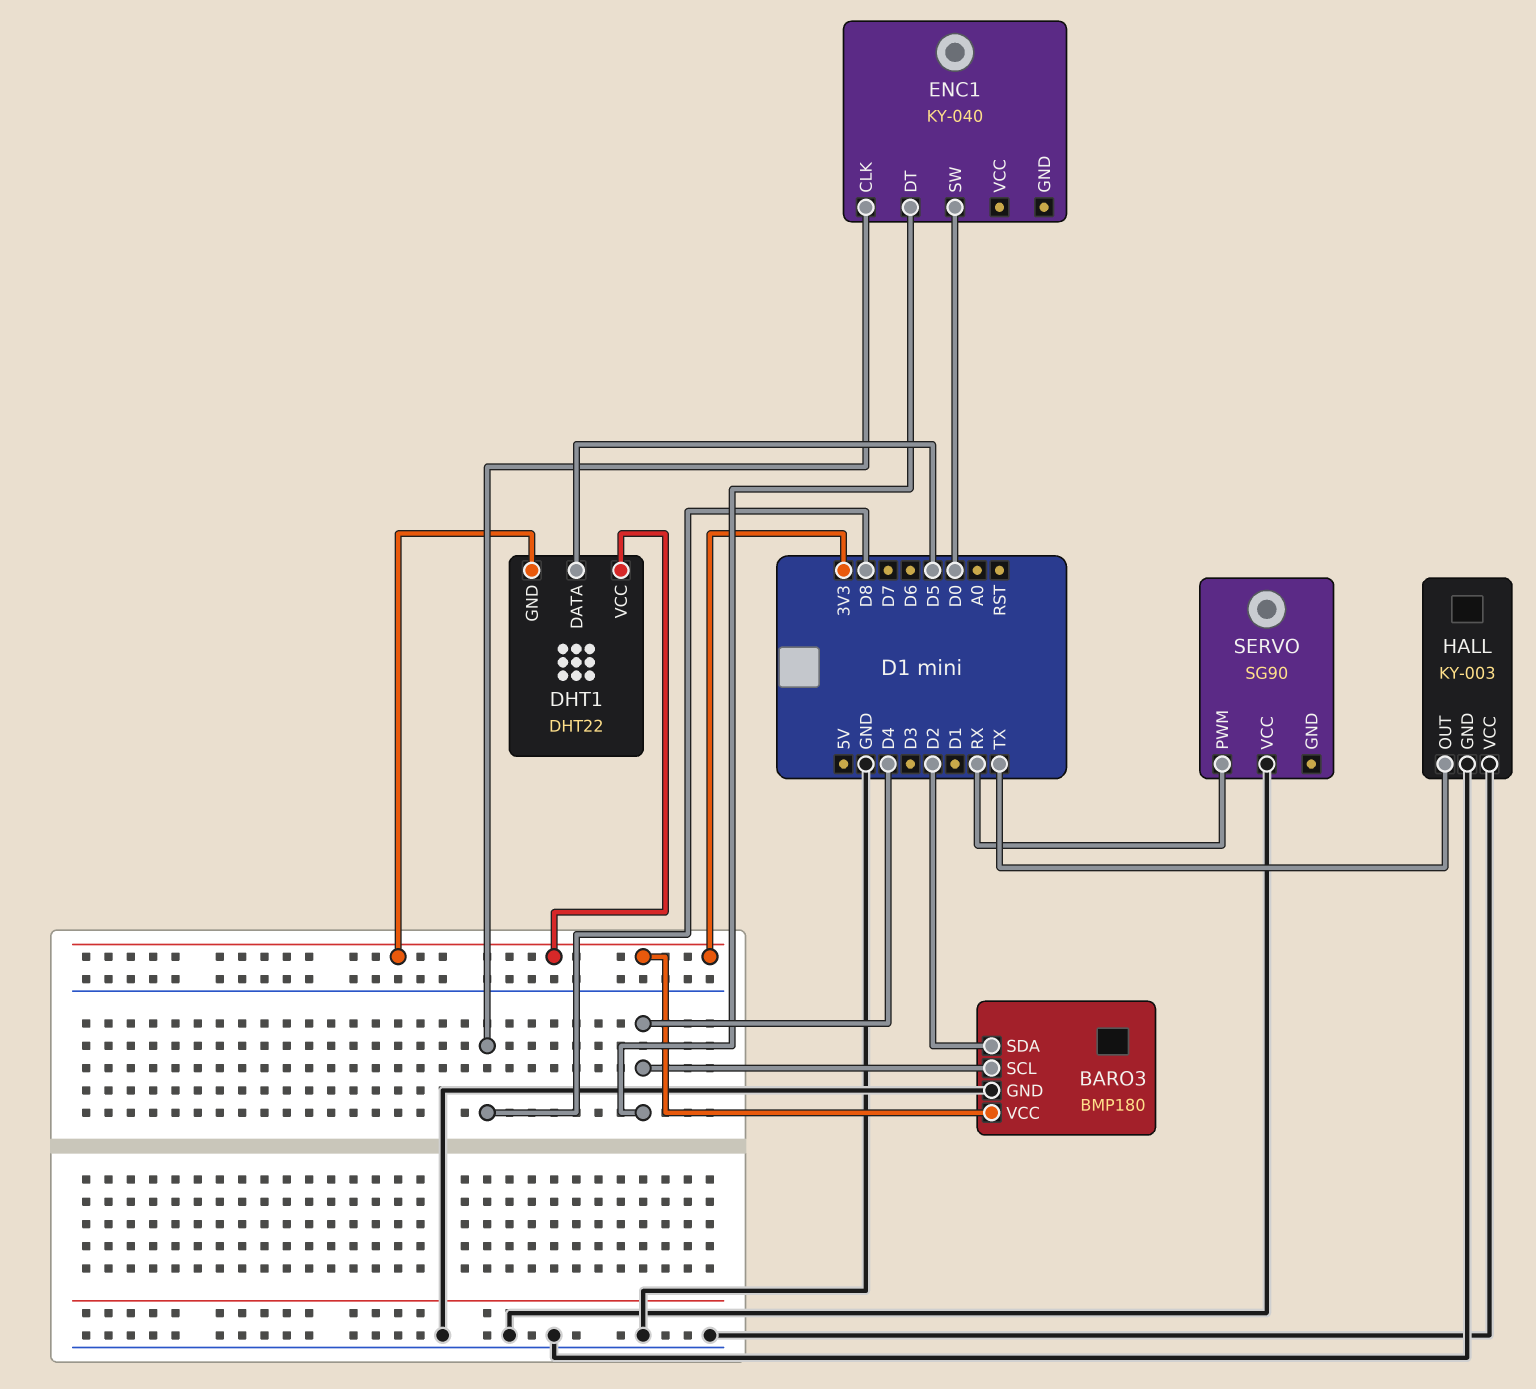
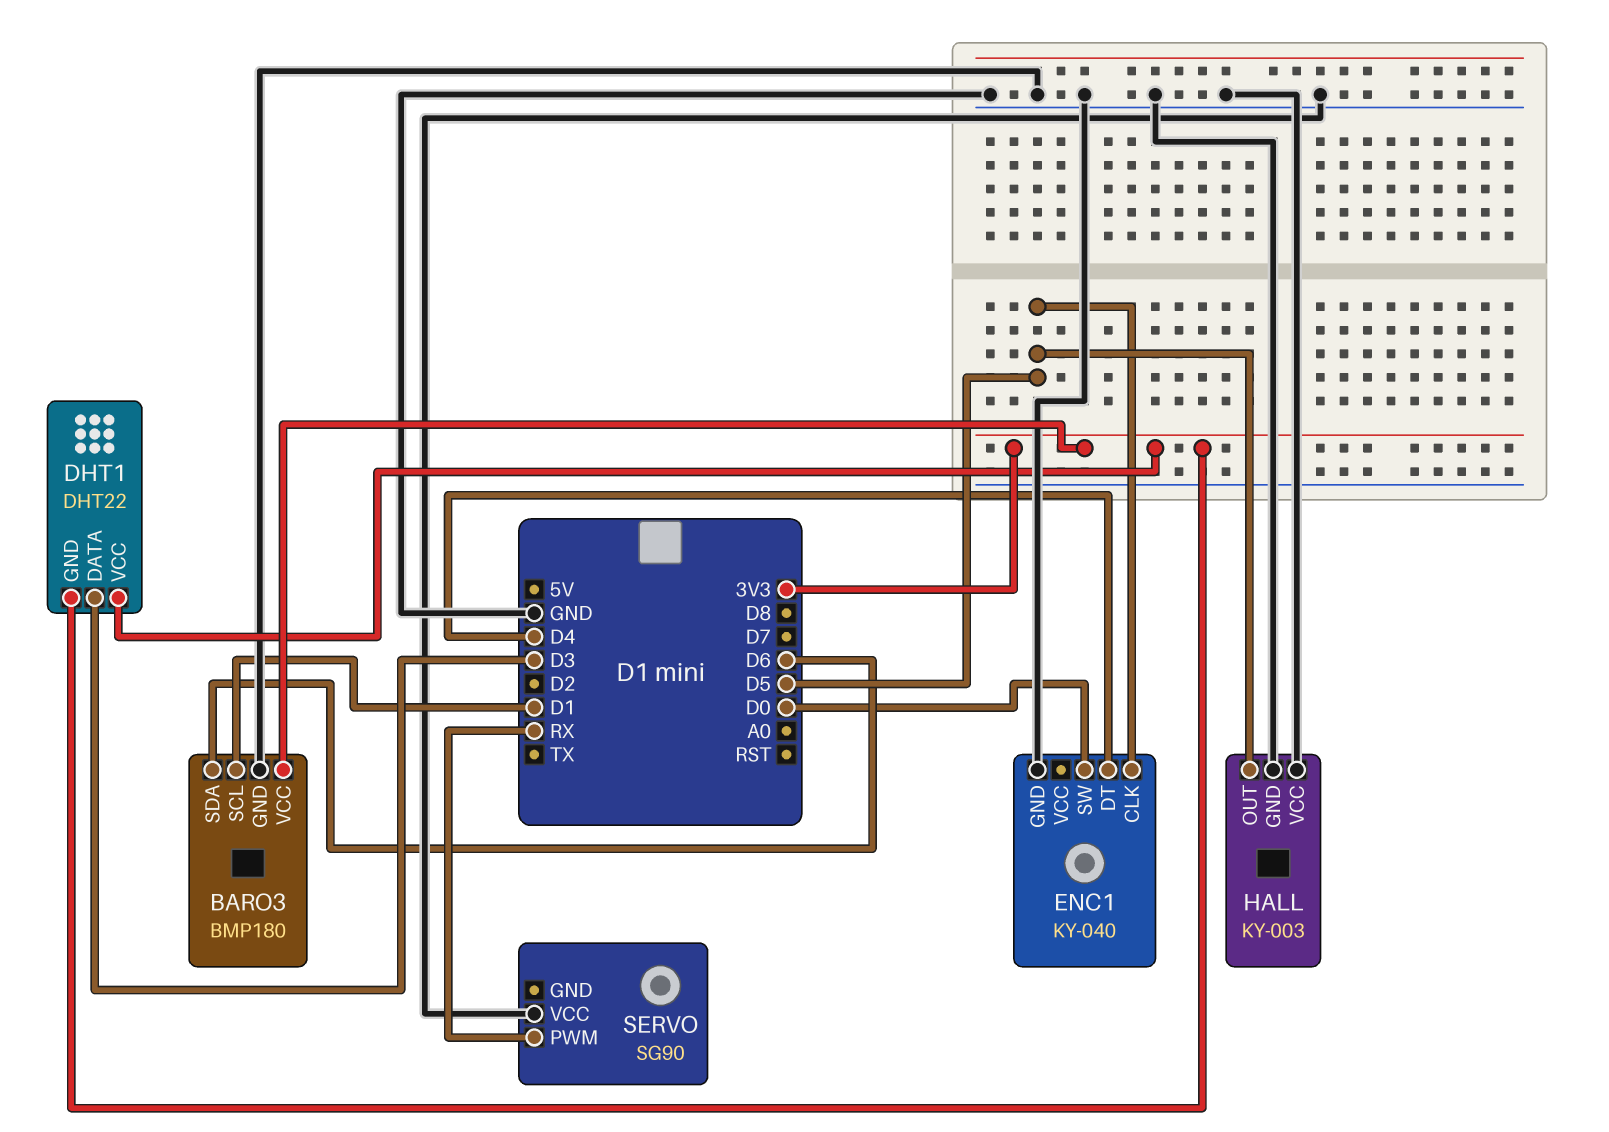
BARO3 pin SCL: D4 -> D1
BARO3 pin SDA: D2 -> D6
DHT1 pin DATA: D5 -> D3
ENC1 pin CLK: D8 -> D5
ENC1 pin GND: none -> GND
HALL pin OUT: TX -> D5

